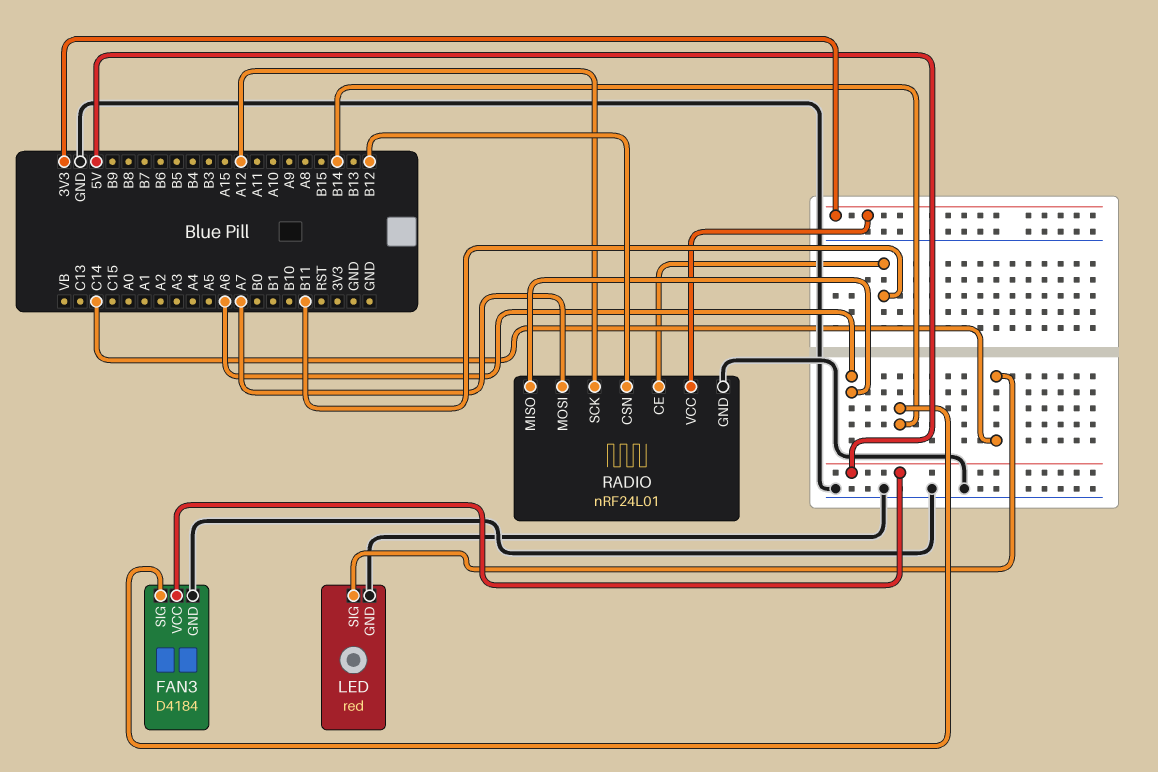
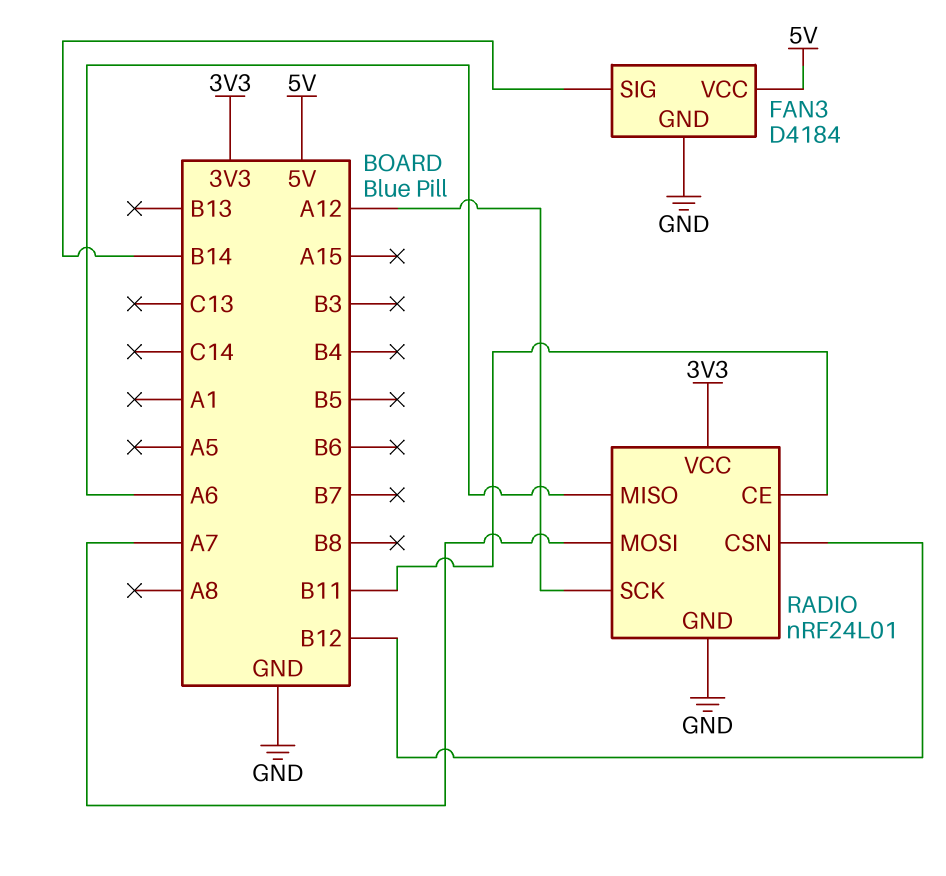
LED: red -> none
LED pin GND: GND -> none
LED pin SIG: C14 -> none

